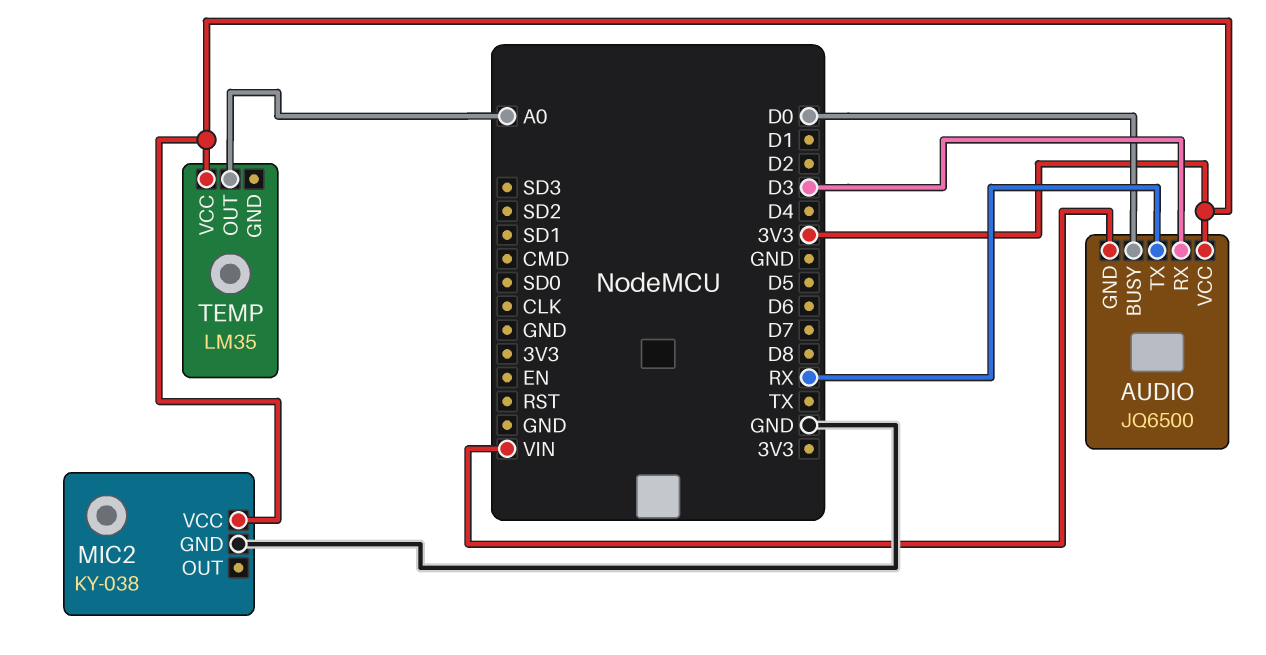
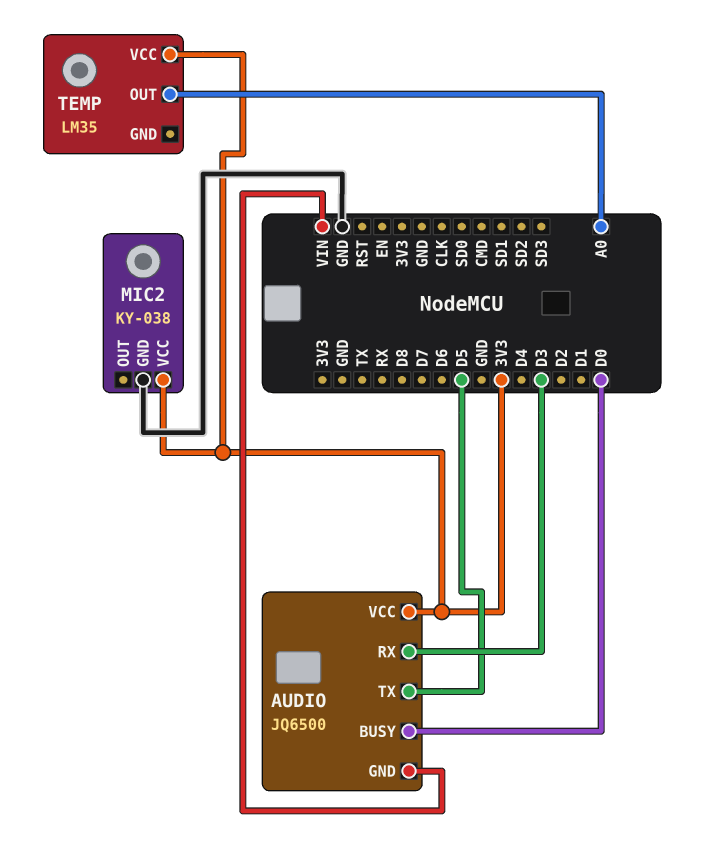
AUDIO pin TX: RX -> D5

